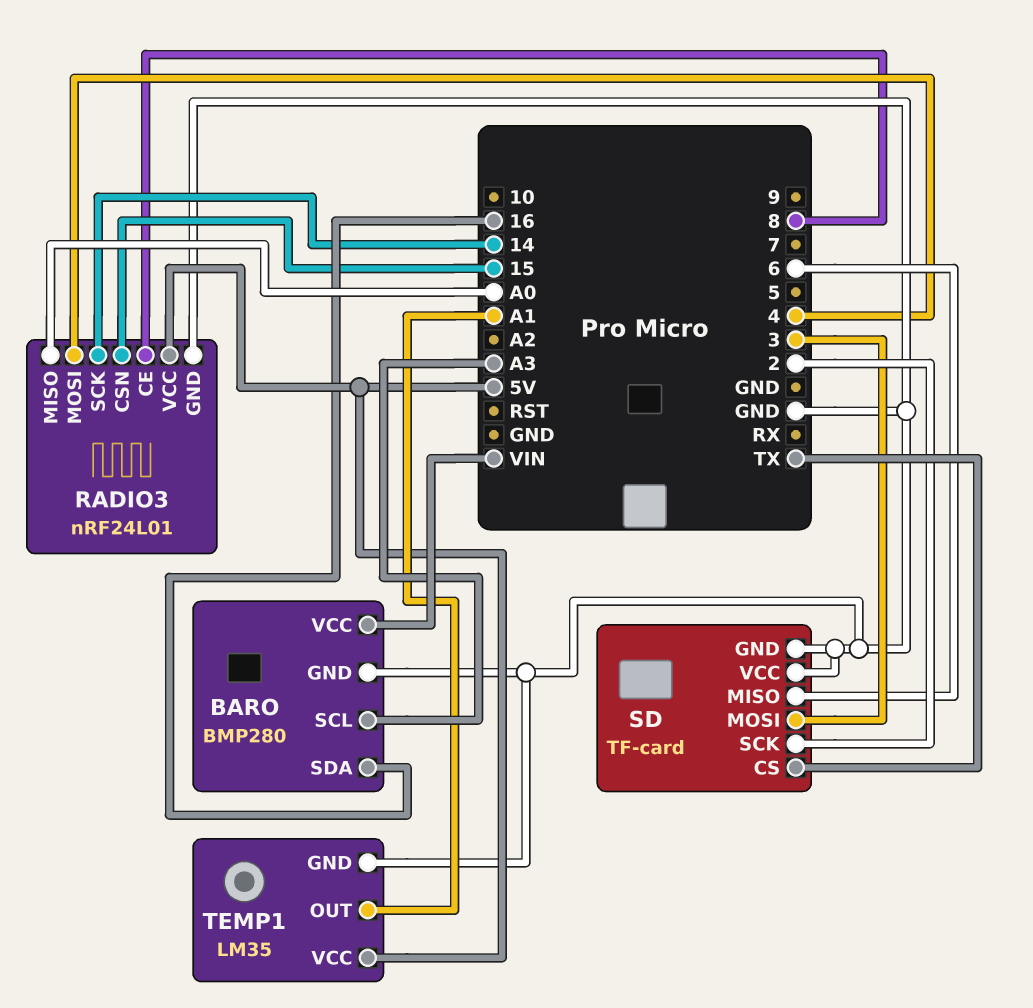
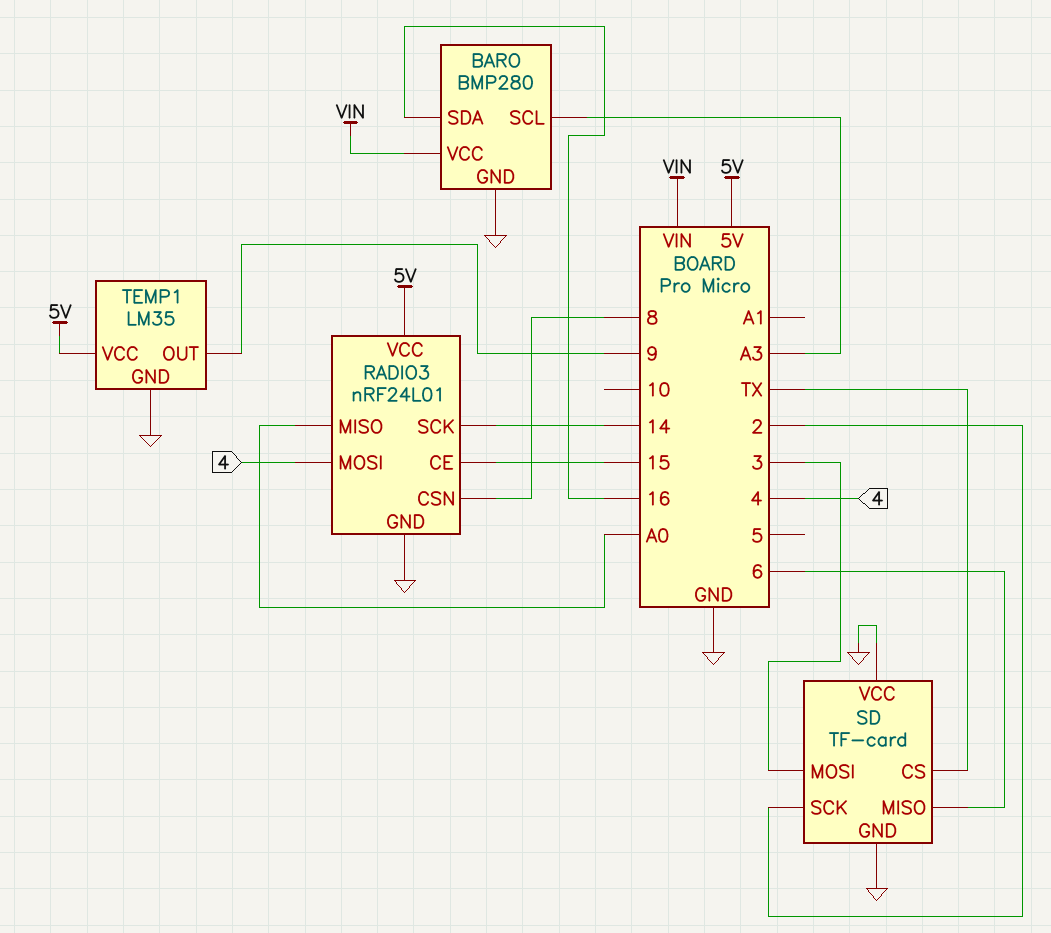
RADIO3 pin CE: 8 -> 15
RADIO3 pin CSN: 15 -> 8
TEMP1 pin OUT: A1 -> 9

